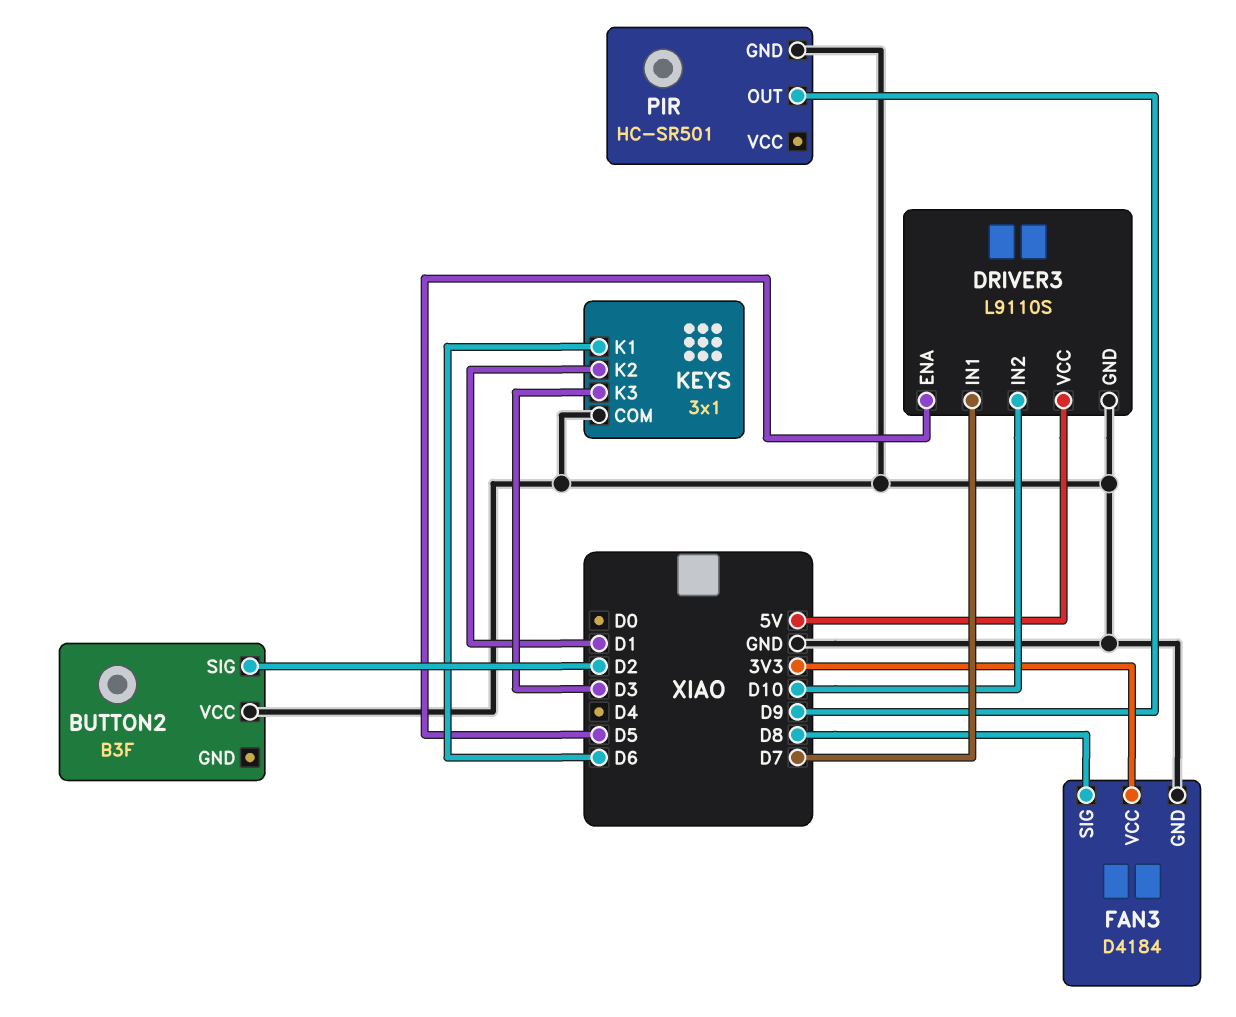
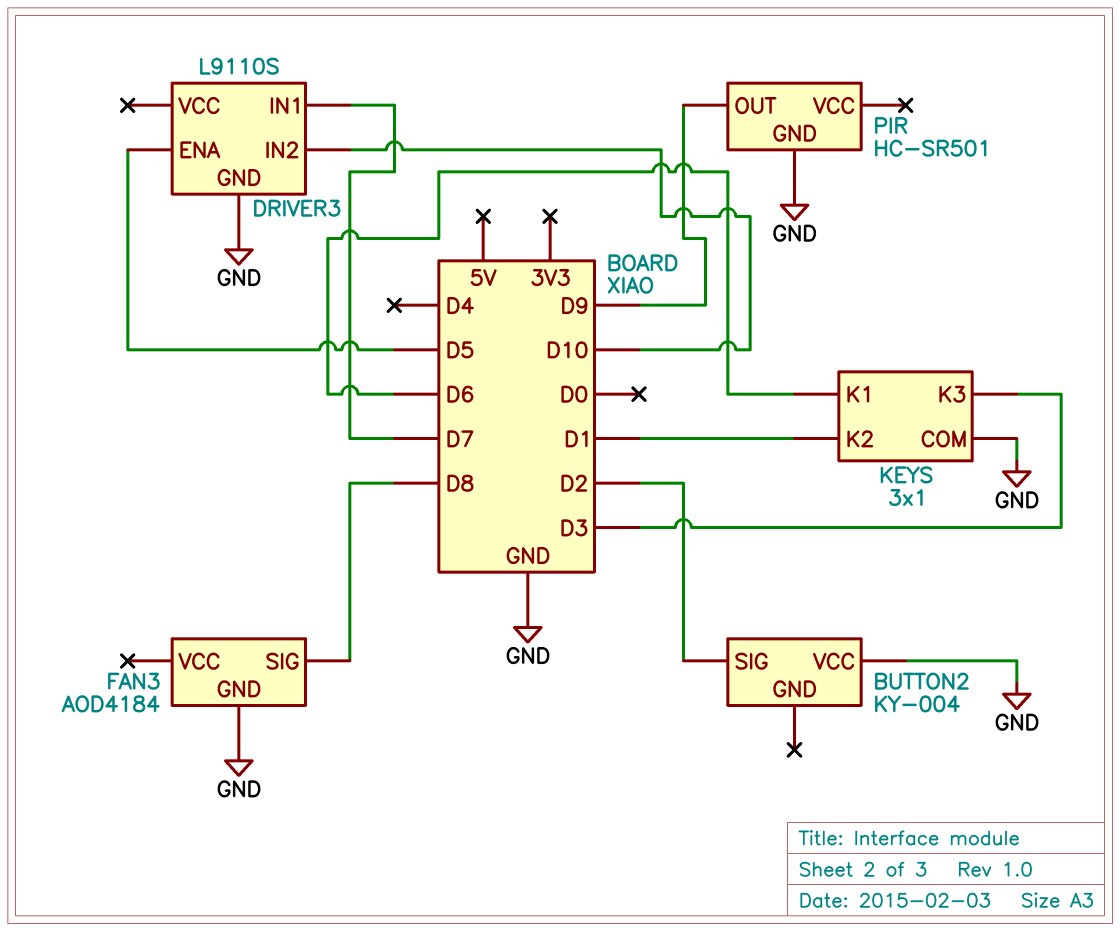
BUTTON2: B3F -> KY-004
DRIVER3 pin VCC: 5V -> none
FAN3: D4184 -> AOD4184
FAN3 pin VCC: 3V3 -> none

